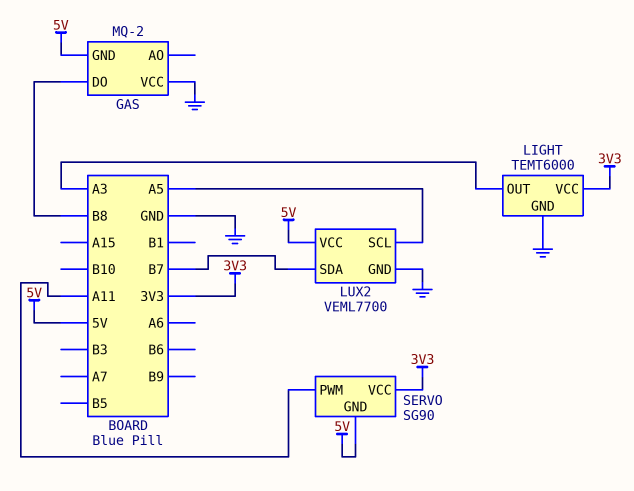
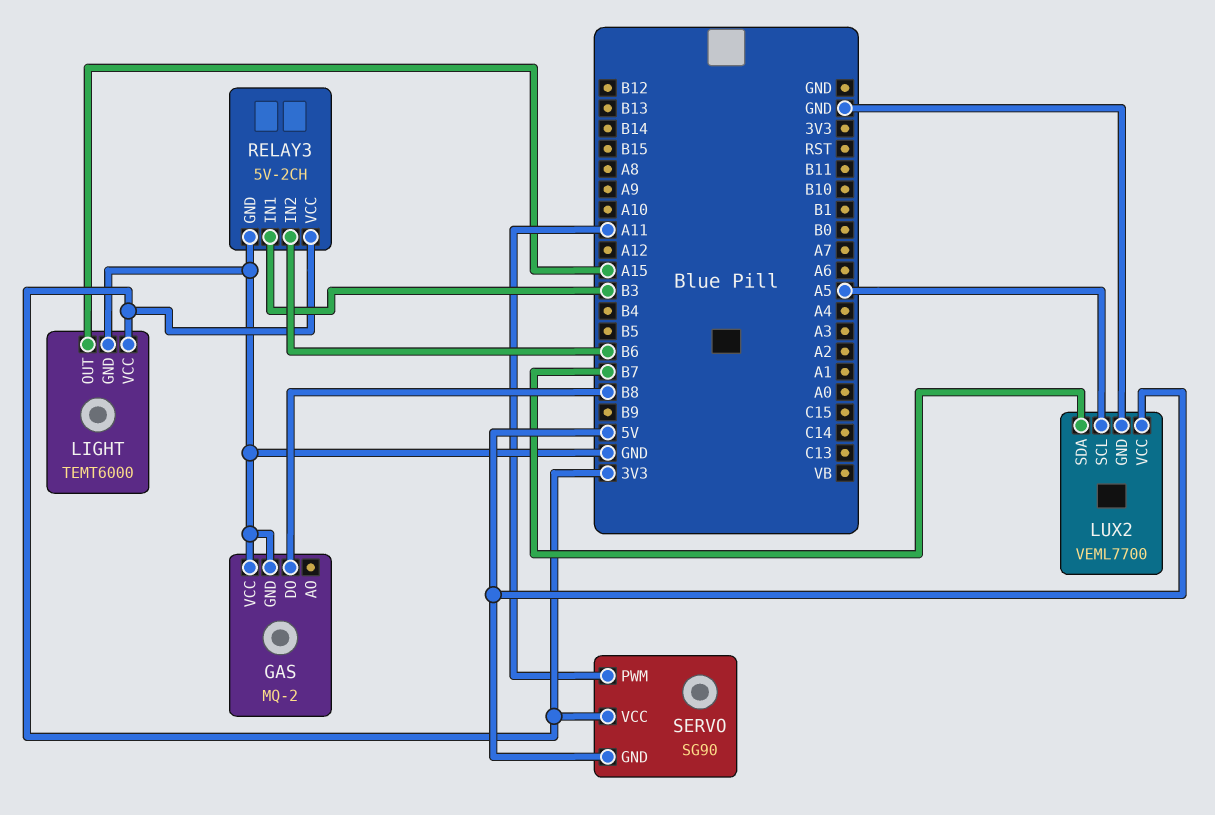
GAS pin GND: 5V -> GND
LIGHT pin OUT: A3 -> A15
RELAY3: none -> 5V-2CH
RELAY3 pin GND: none -> GND
RELAY3 pin IN1: none -> B3
RELAY3 pin IN2: none -> B6
RELAY3 pin VCC: none -> 3V3

